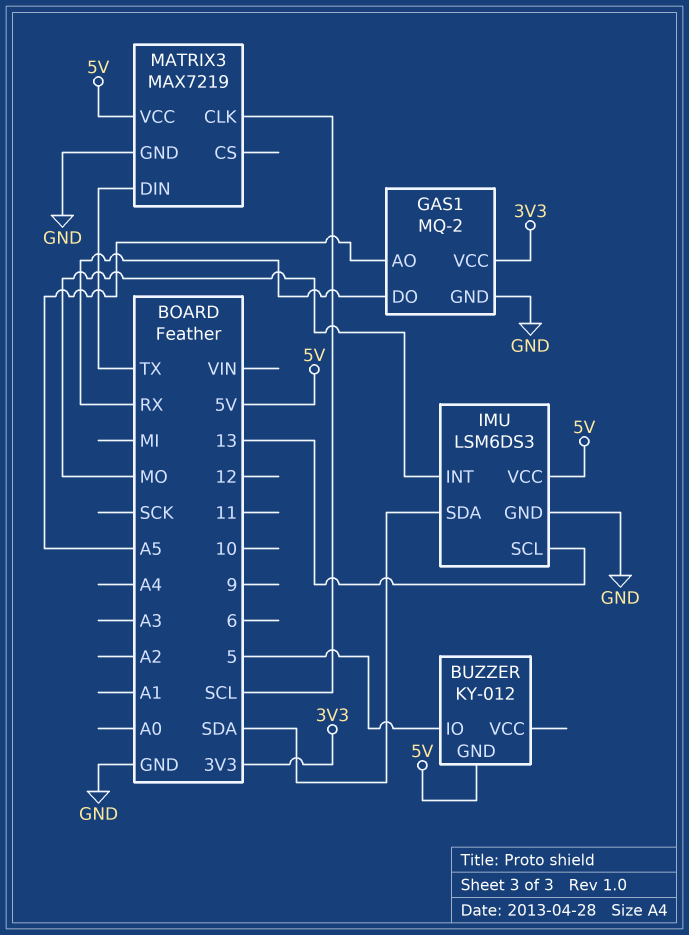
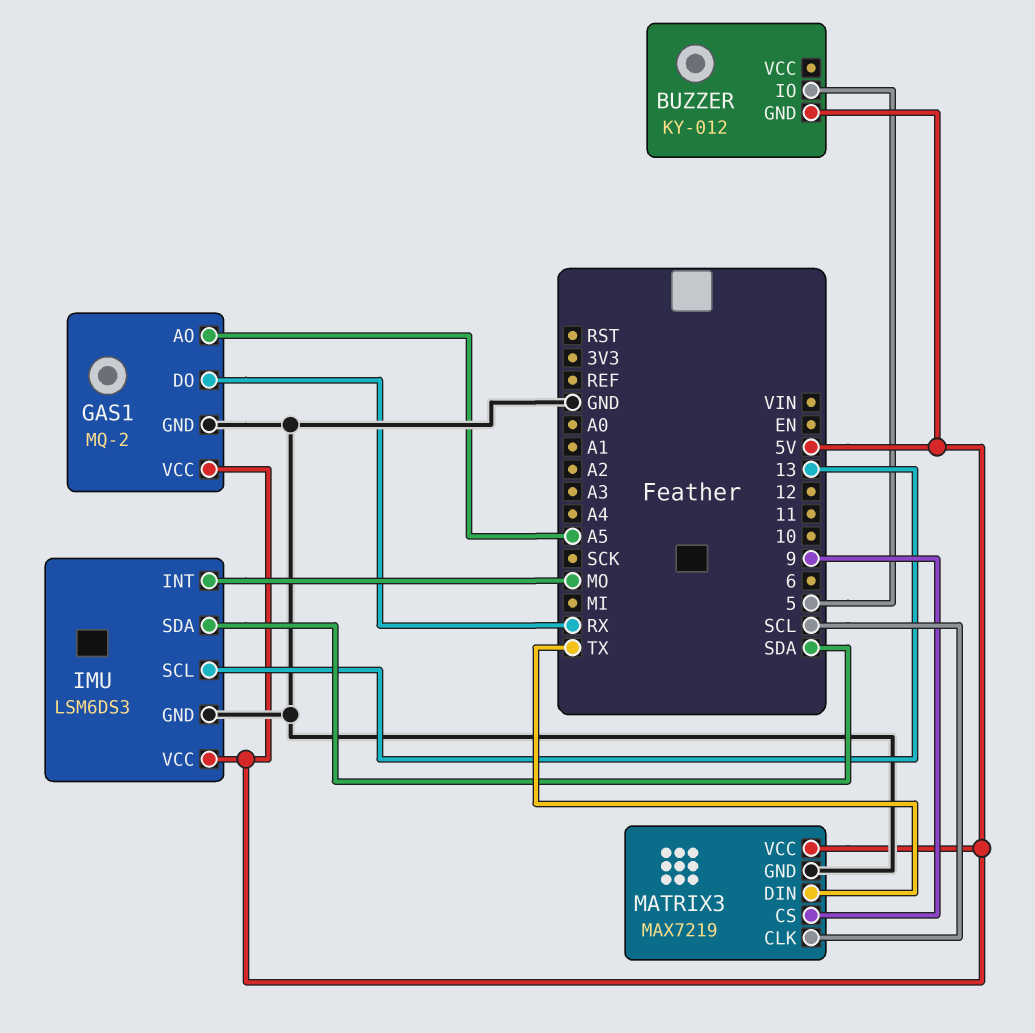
GAS1 pin VCC: 3V3 -> 5V
MATRIX3 pin CS: none -> 9

